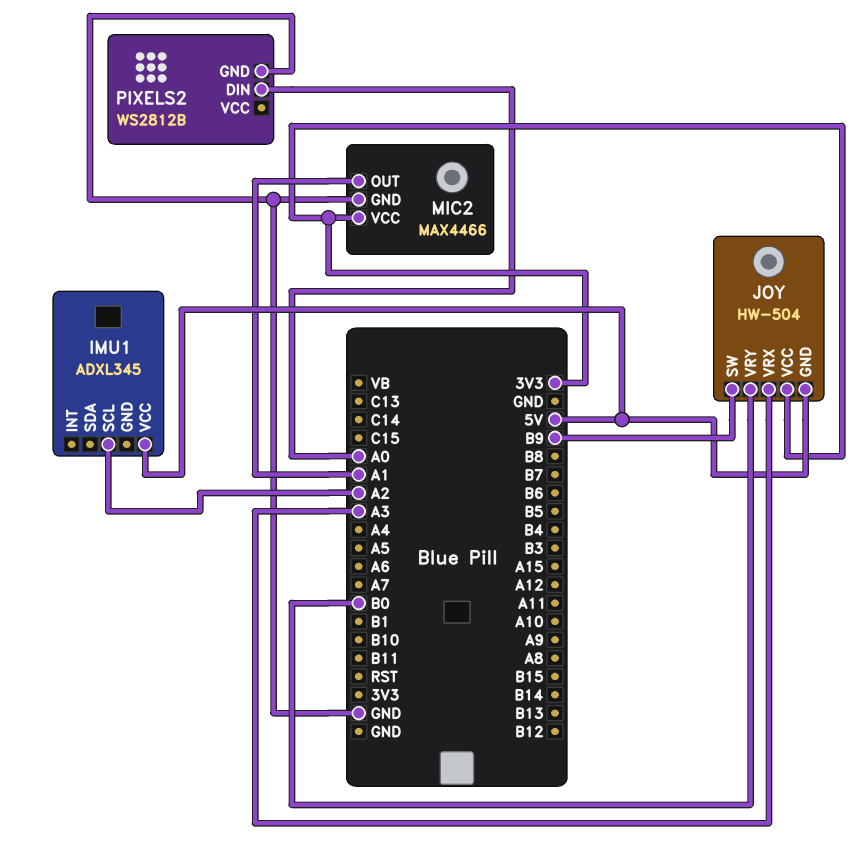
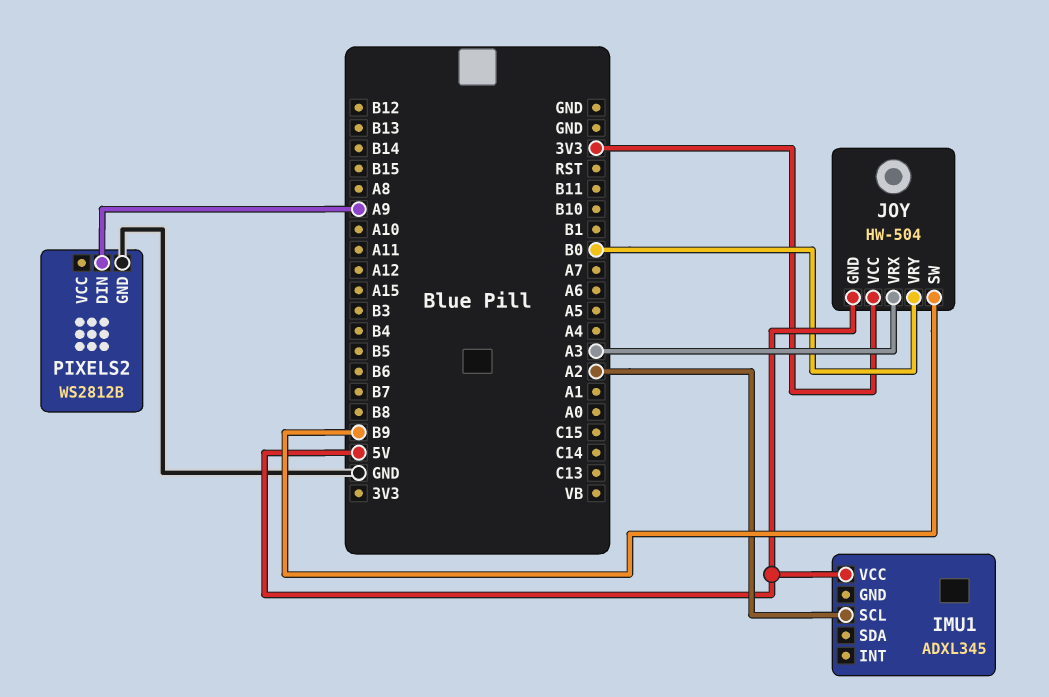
MIC2: MAX4466 -> none
MIC2 pin GND: GND -> none
MIC2 pin OUT: A1 -> none
MIC2 pin VCC: 3V3 -> none
PIXELS2 pin DIN: A0 -> A9

